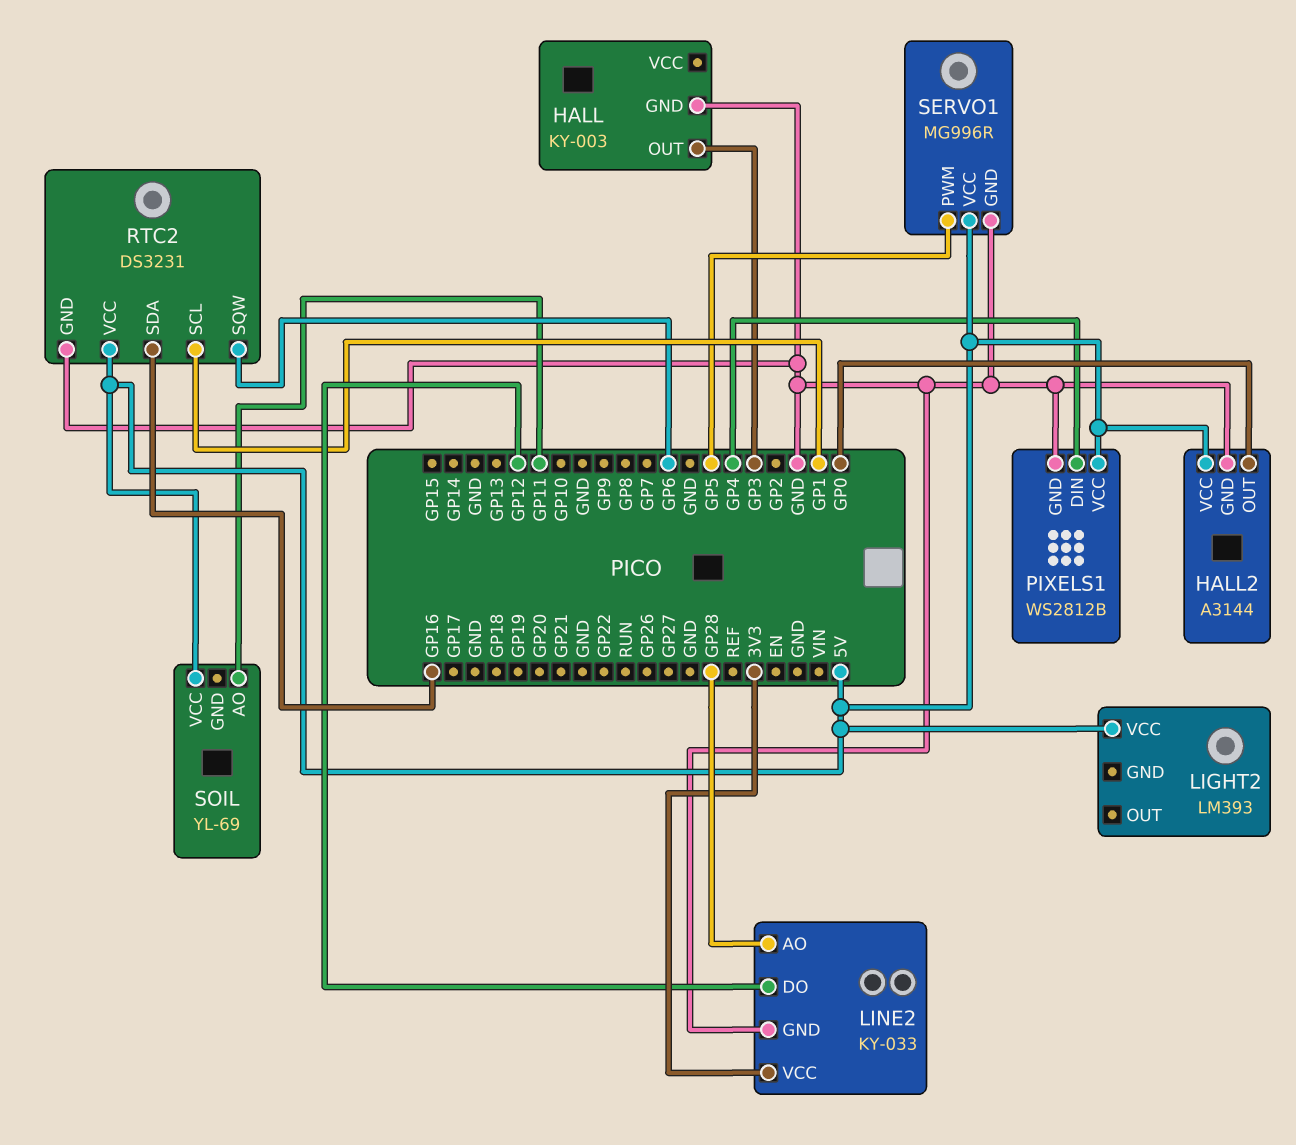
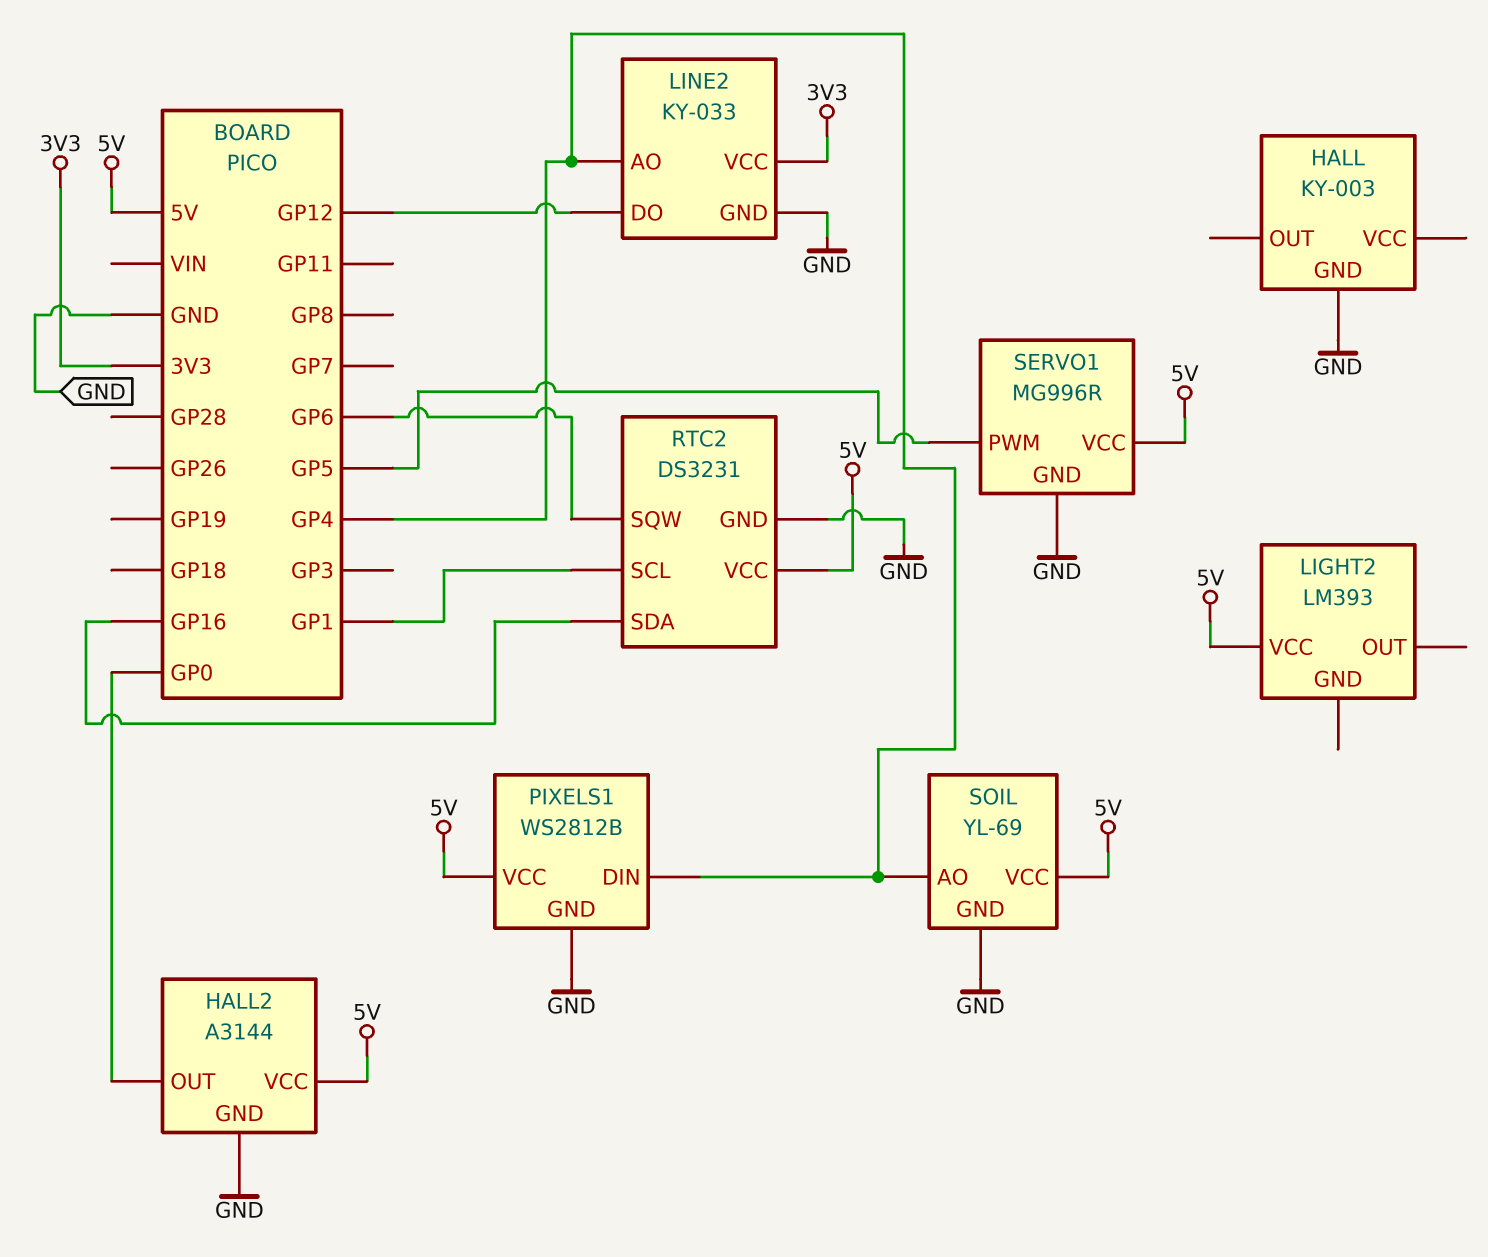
HALL pin OUT: GP3 -> none
LINE2 pin AO: GP28 -> GP4
SOIL pin AO: GP11 -> GP4
SOIL pin GND: none -> GND

